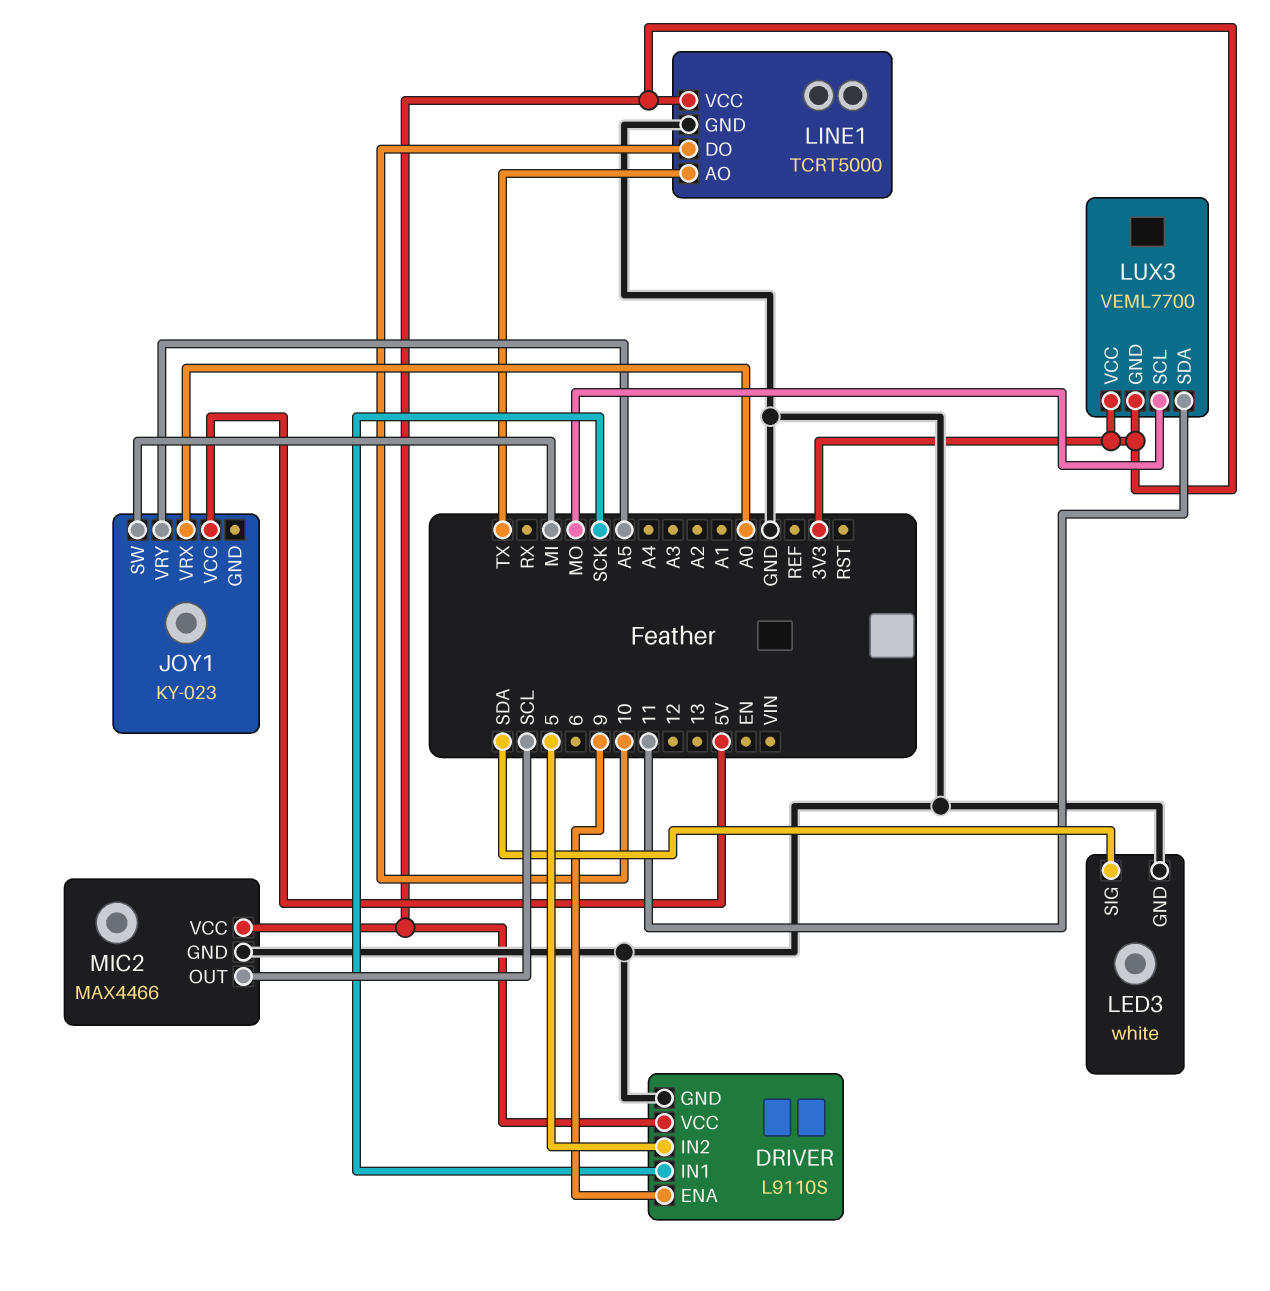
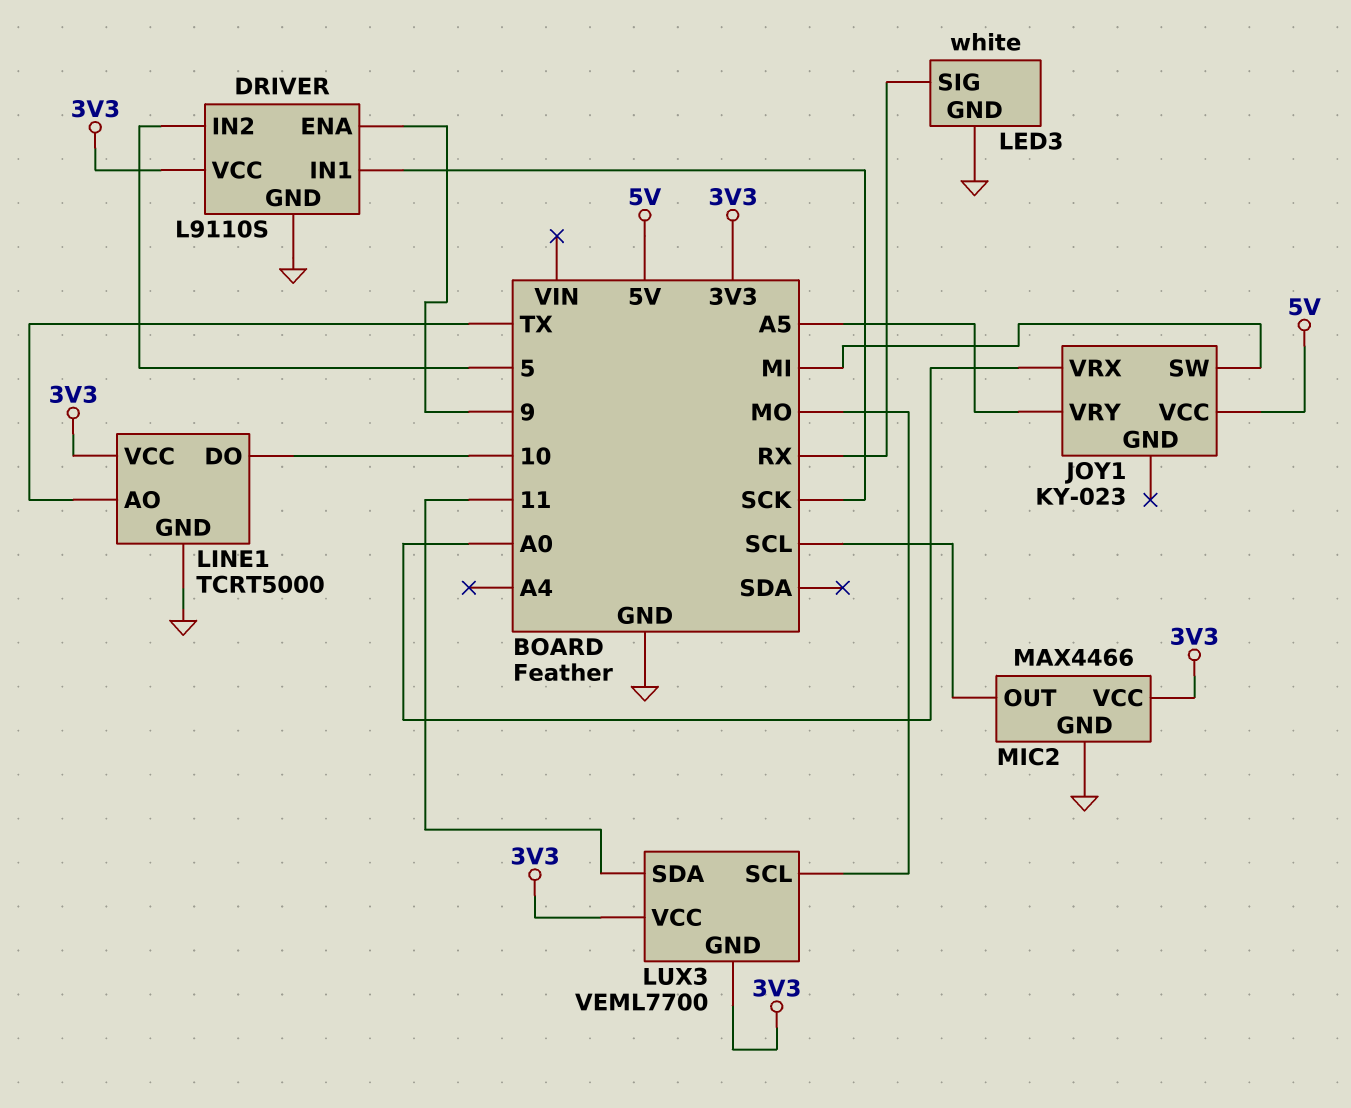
LED3 pin SIG: SDA -> RX

